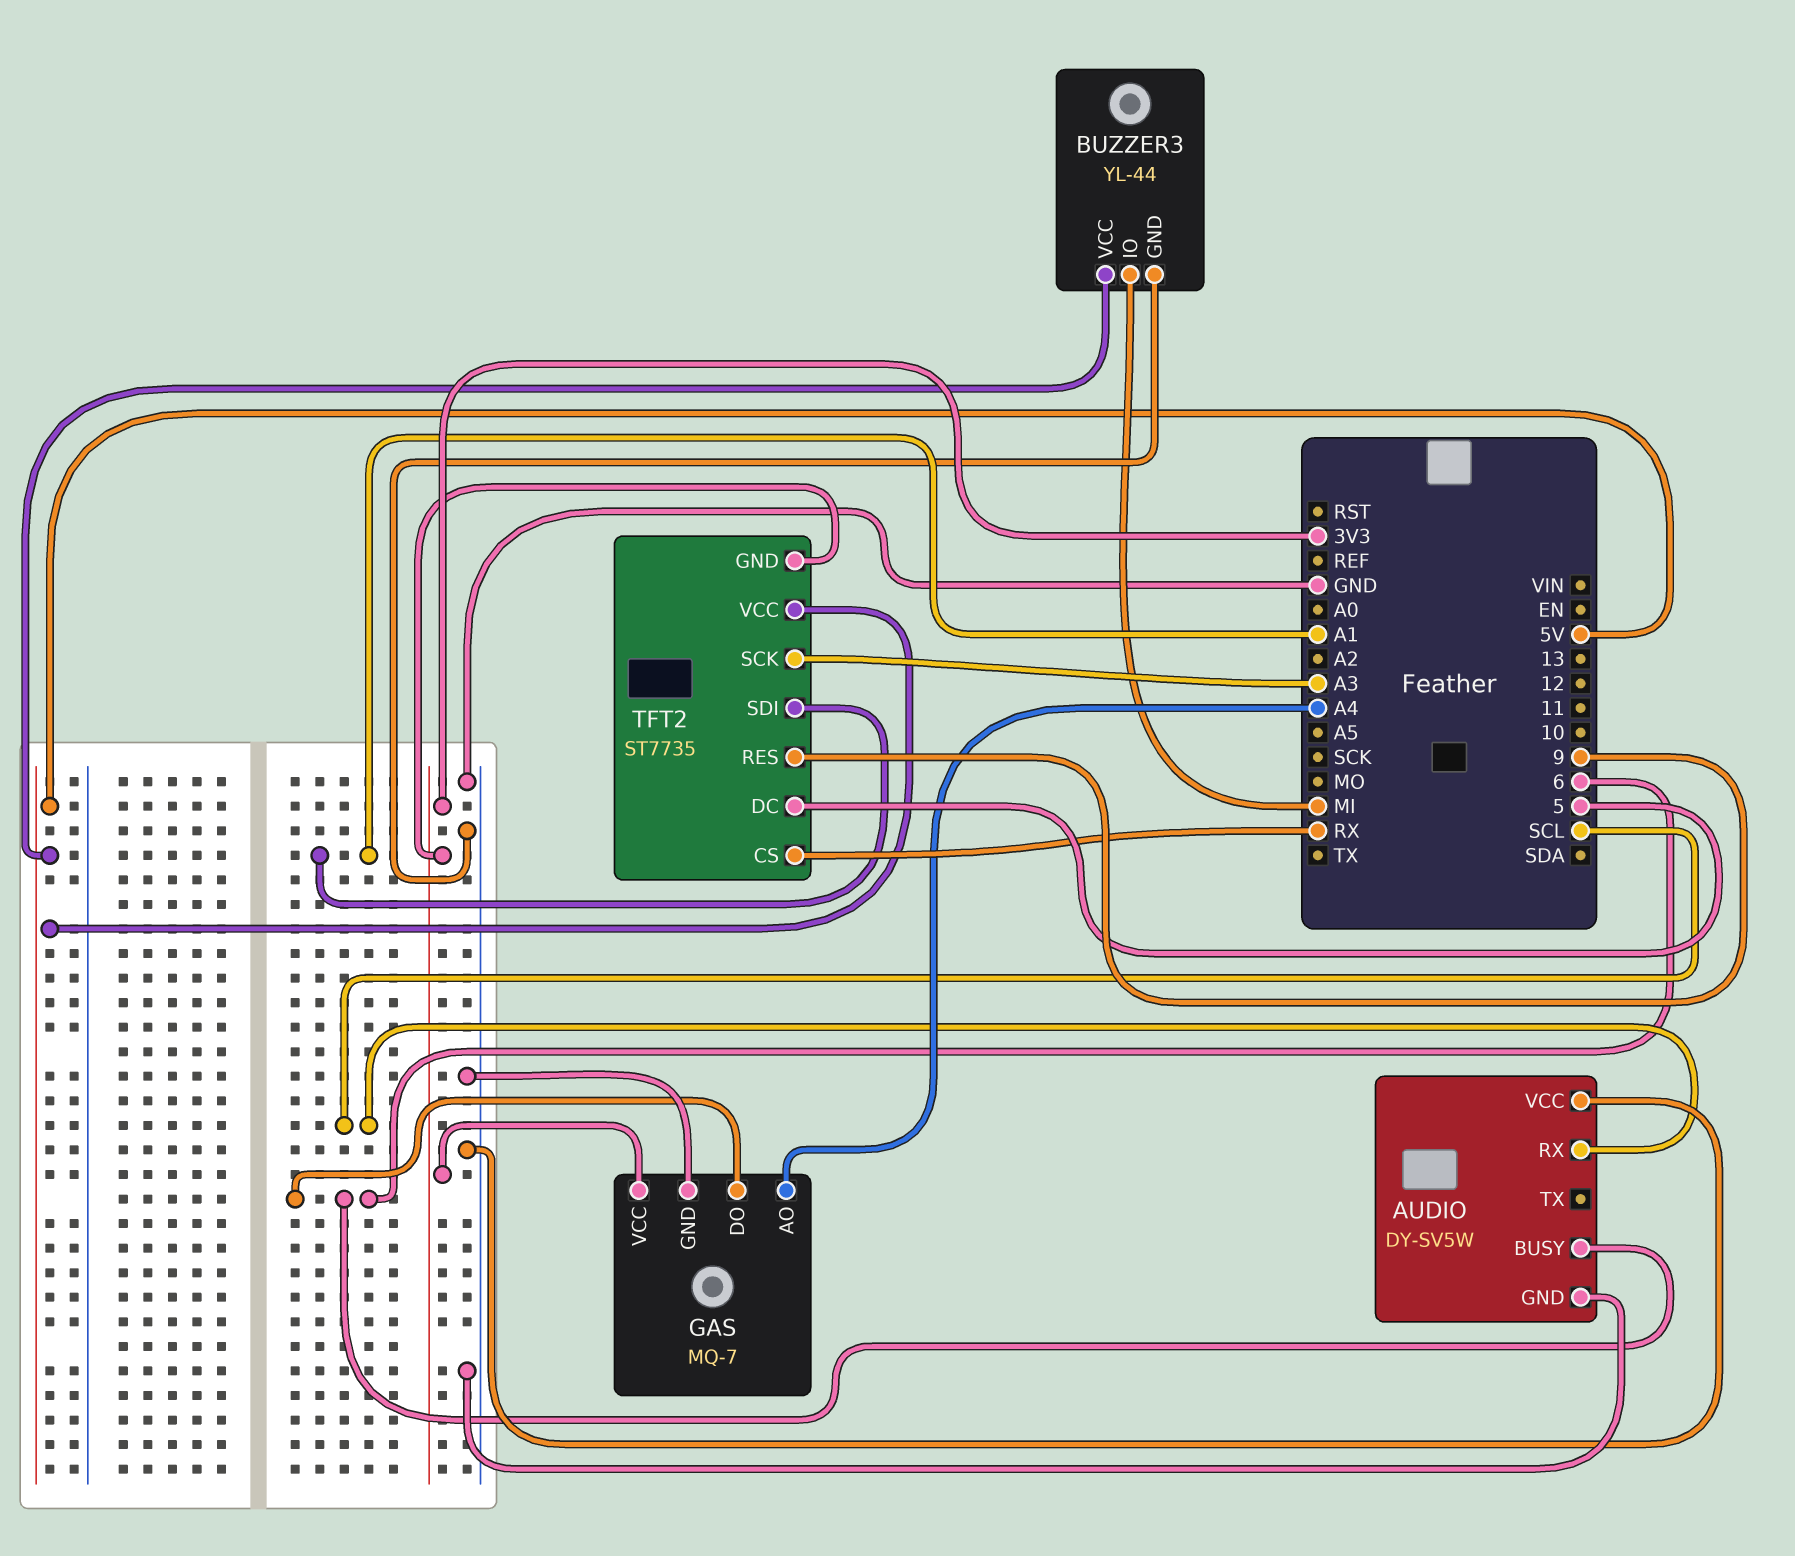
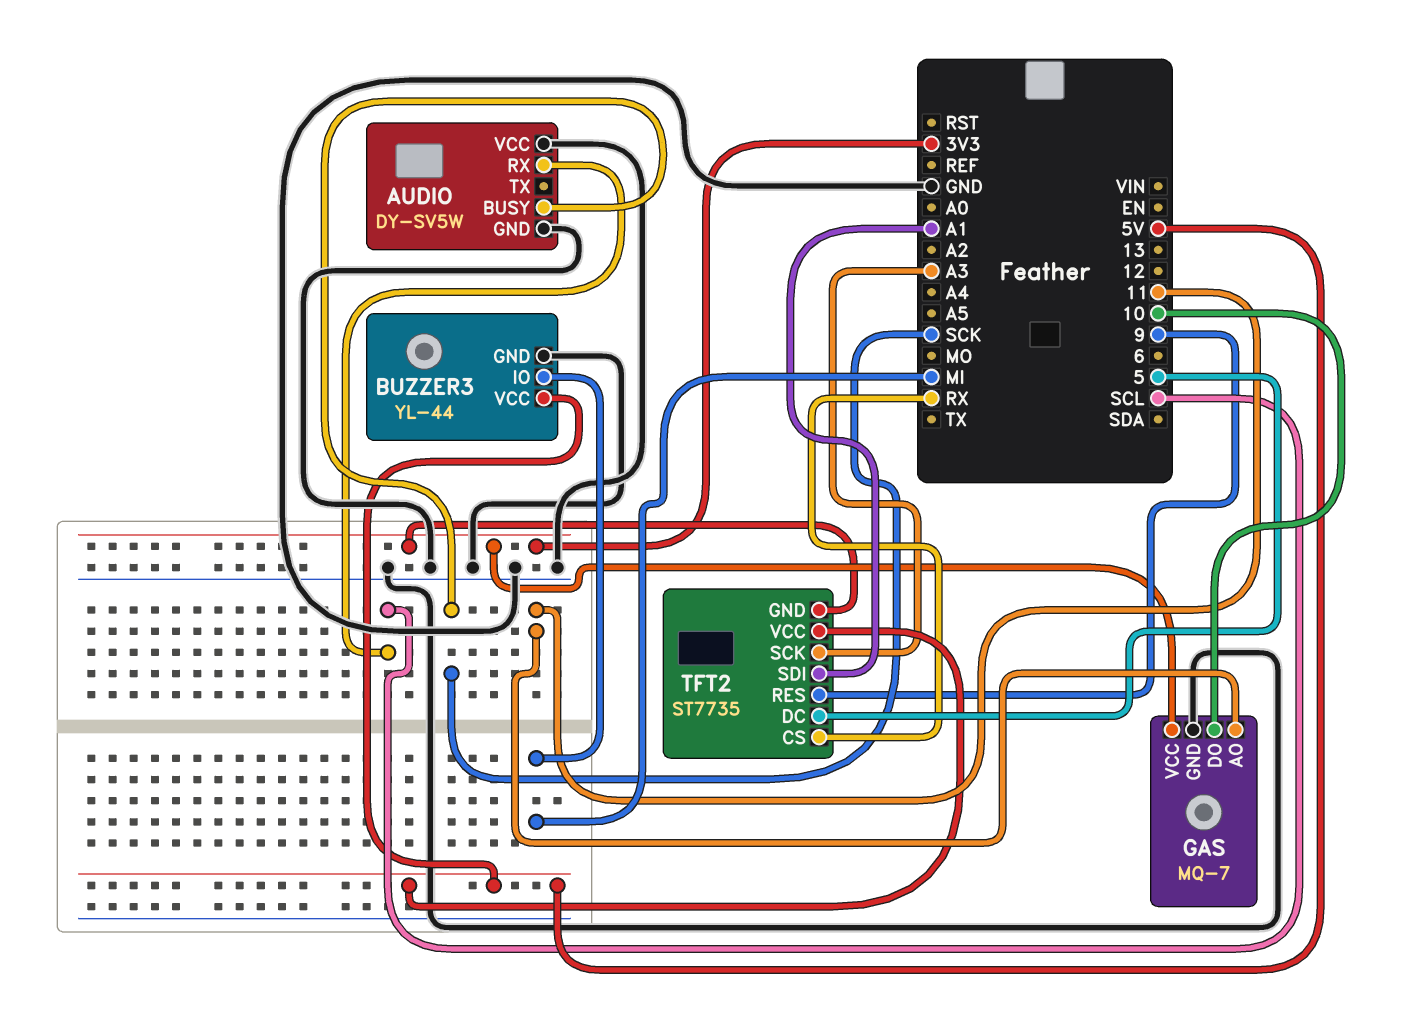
AUDIO pin BUSY: 6 -> SCK
GAS pin AO: A4 -> 11
GAS pin DO: 6 -> 10

